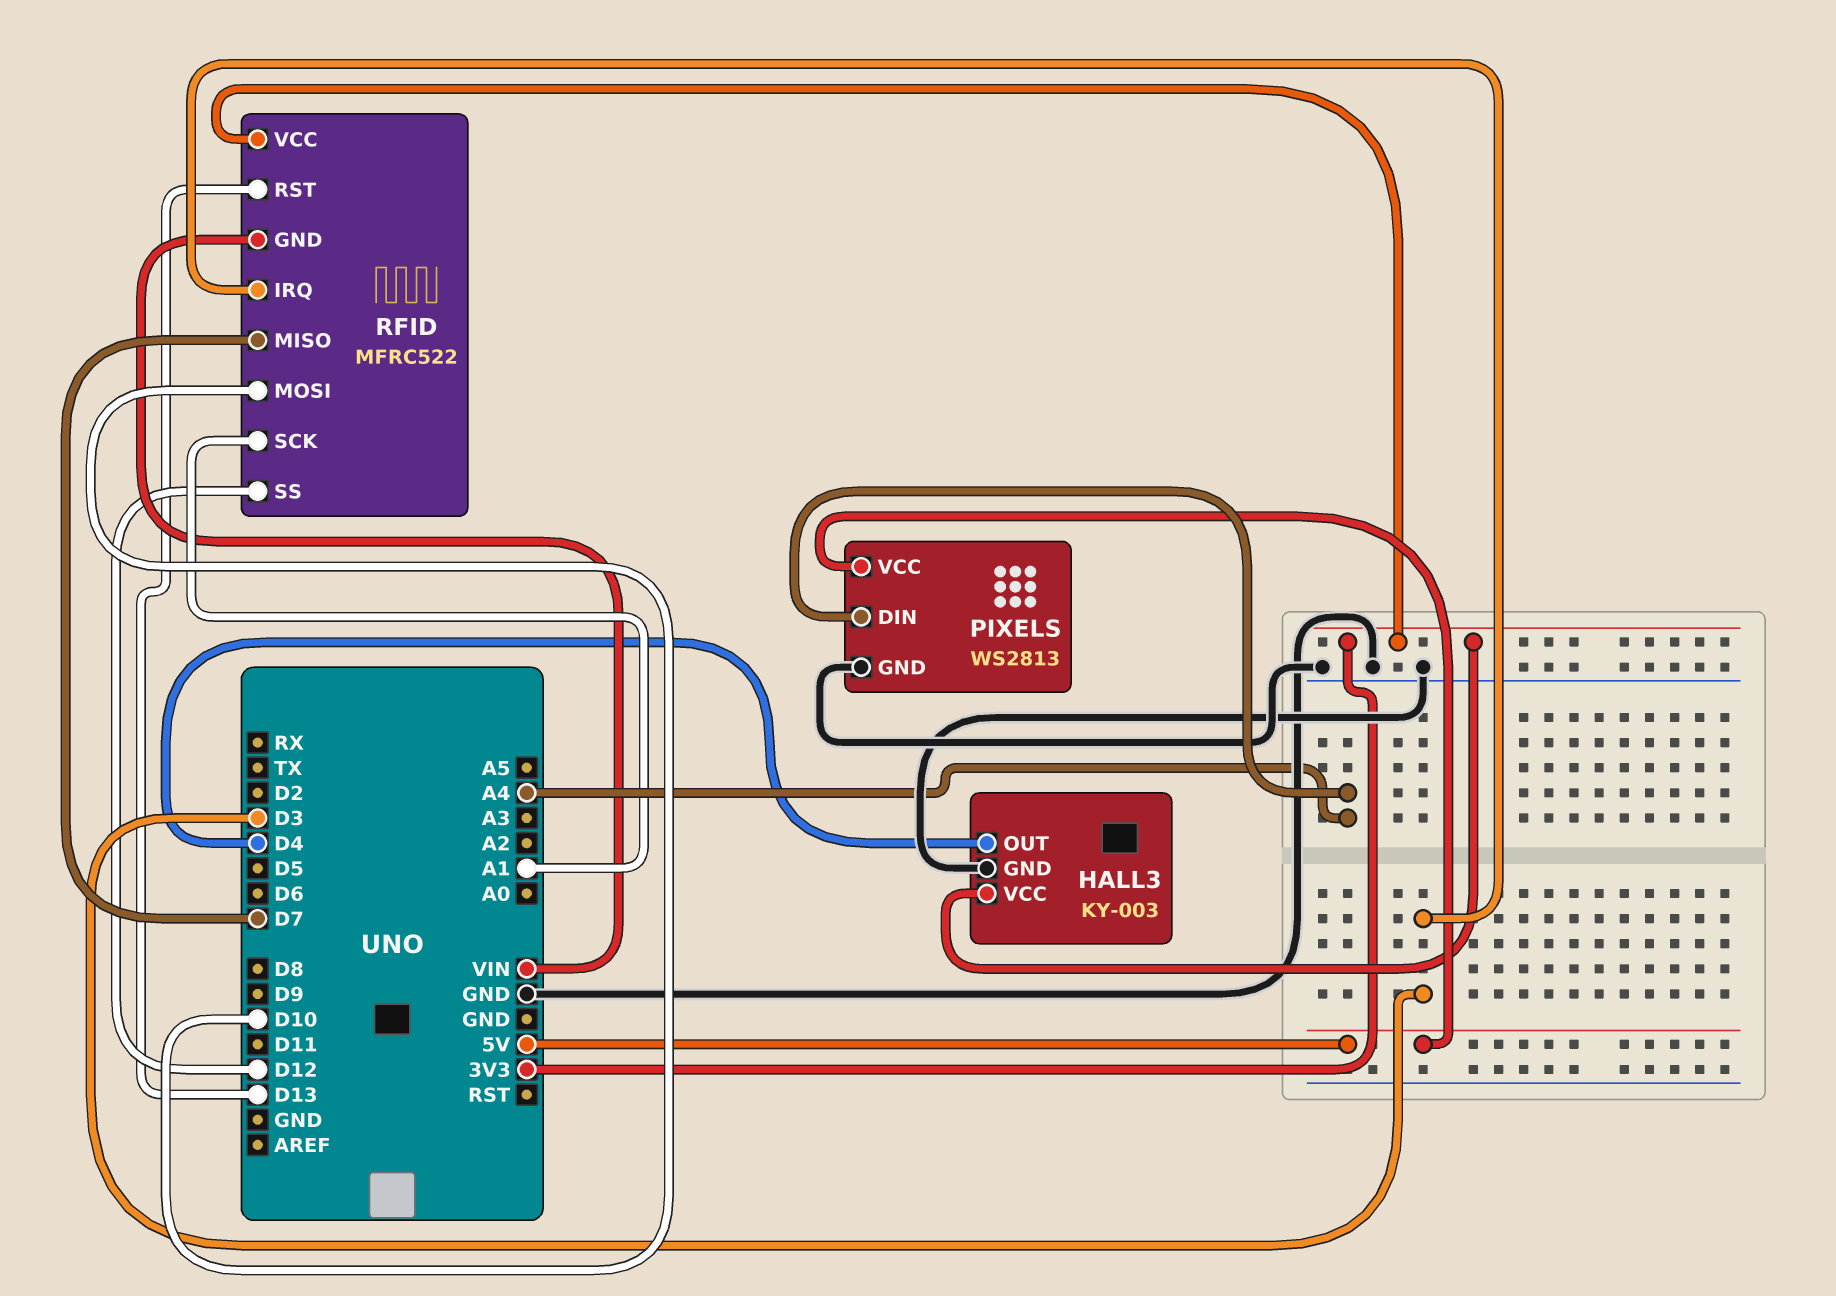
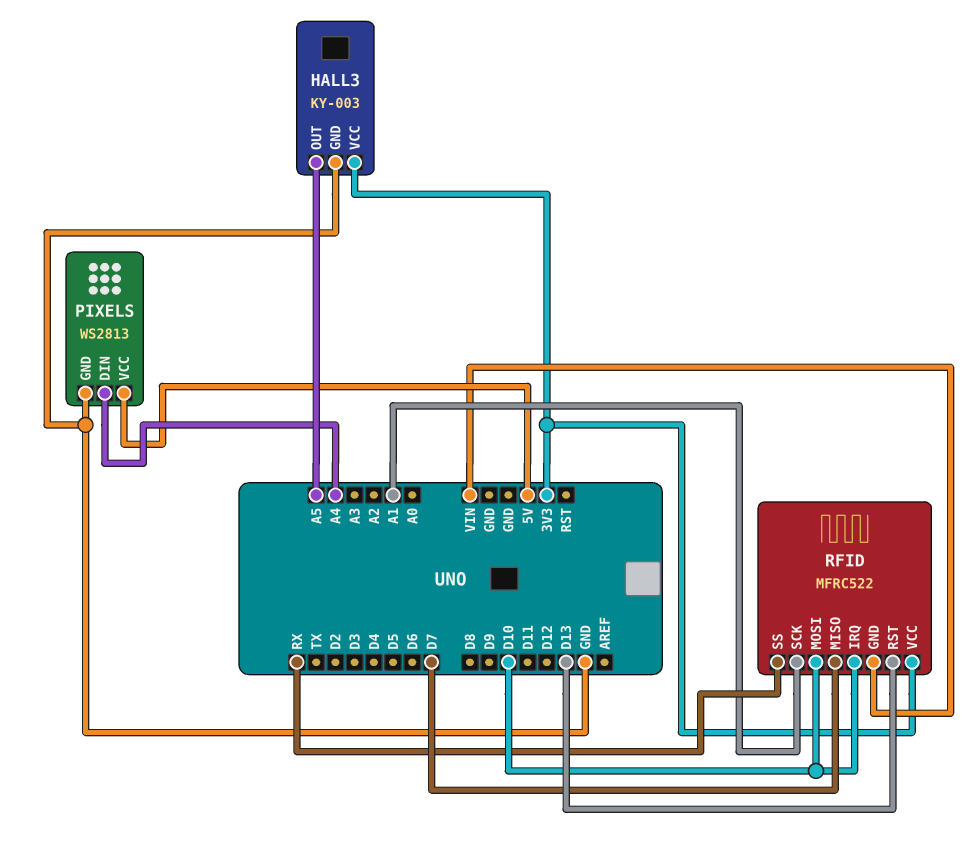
HALL3 pin OUT: D4 -> A5
RFID pin IRQ: D3 -> D10
RFID pin SS: D12 -> RX

